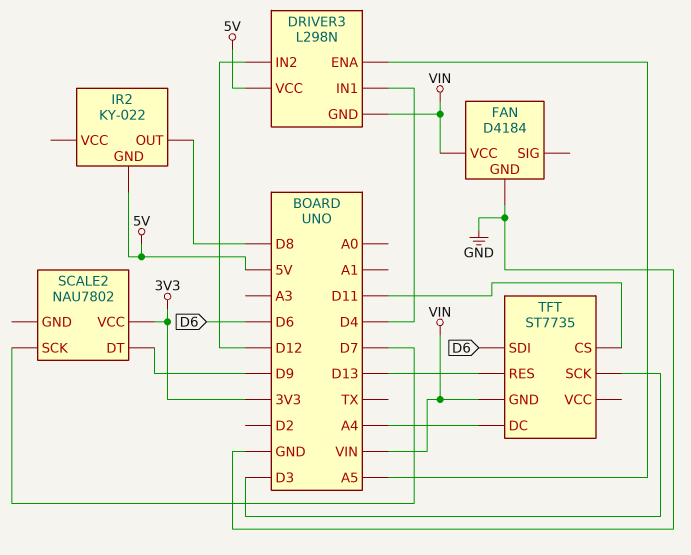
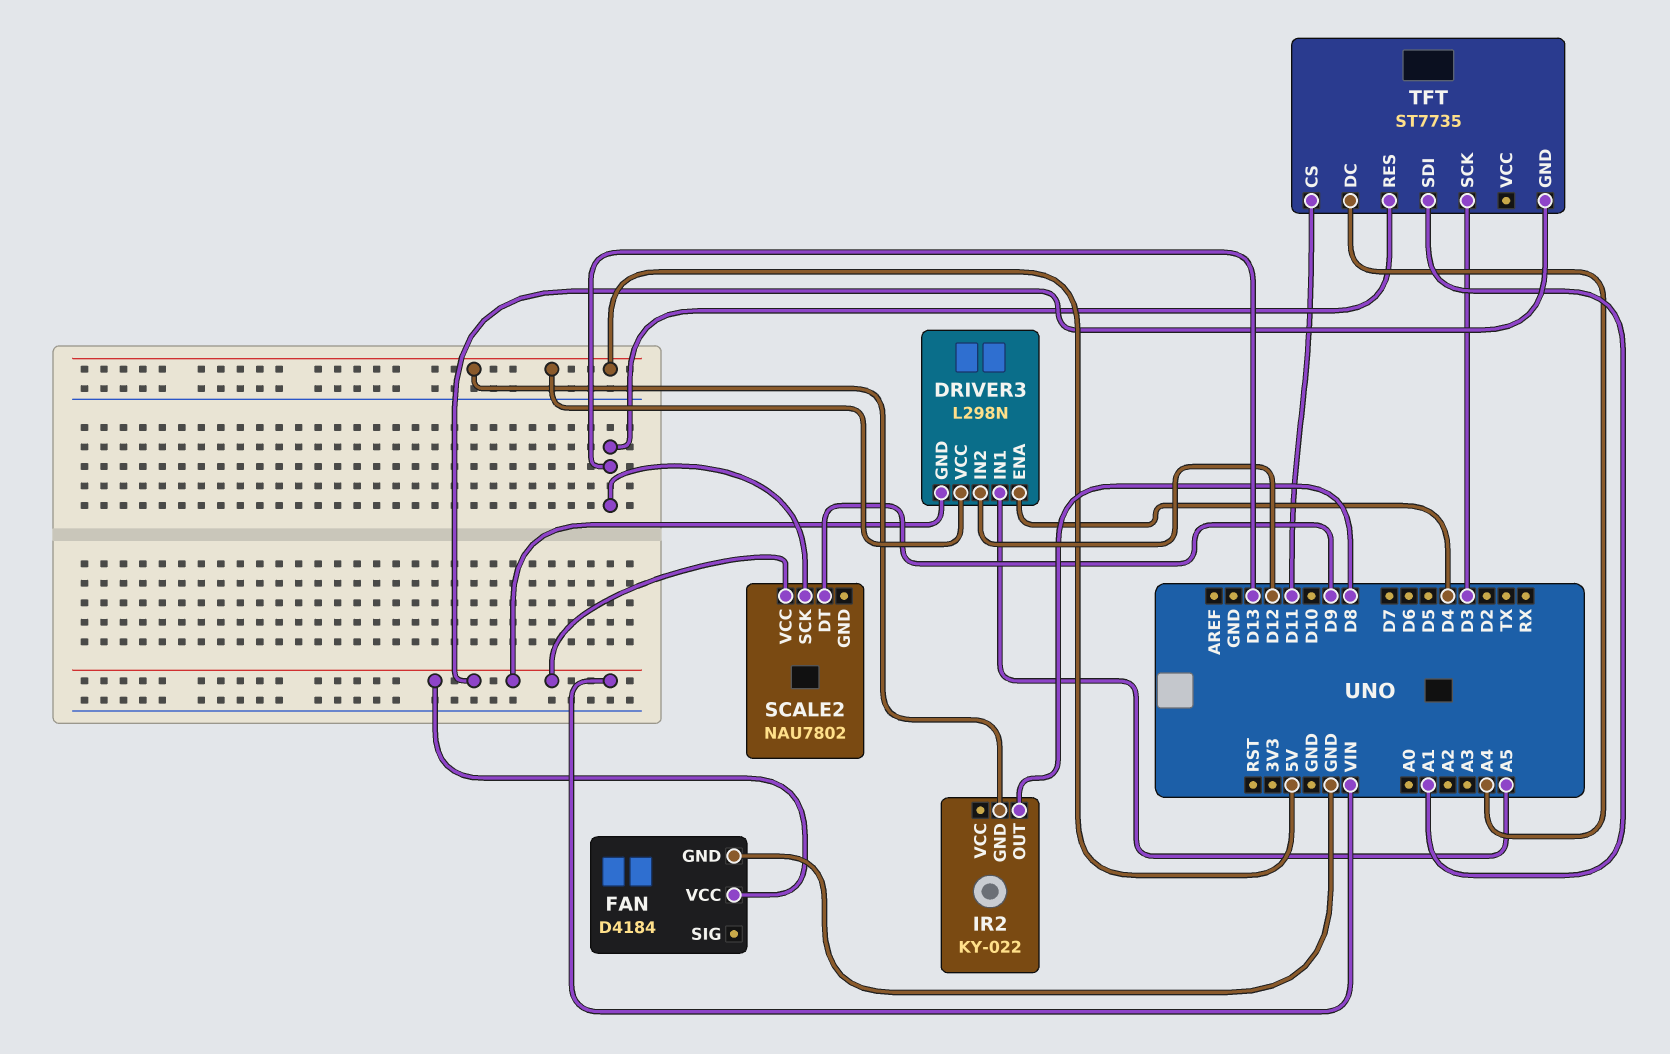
DRIVER3 pin ENA: A5 -> D4
DRIVER3 pin IN1: D4 -> A5
SCALE2 pin SCK: D7 -> D13
SCALE2 pin VCC: 3V3 -> VIN
TFT pin SDI: D6 -> A1

